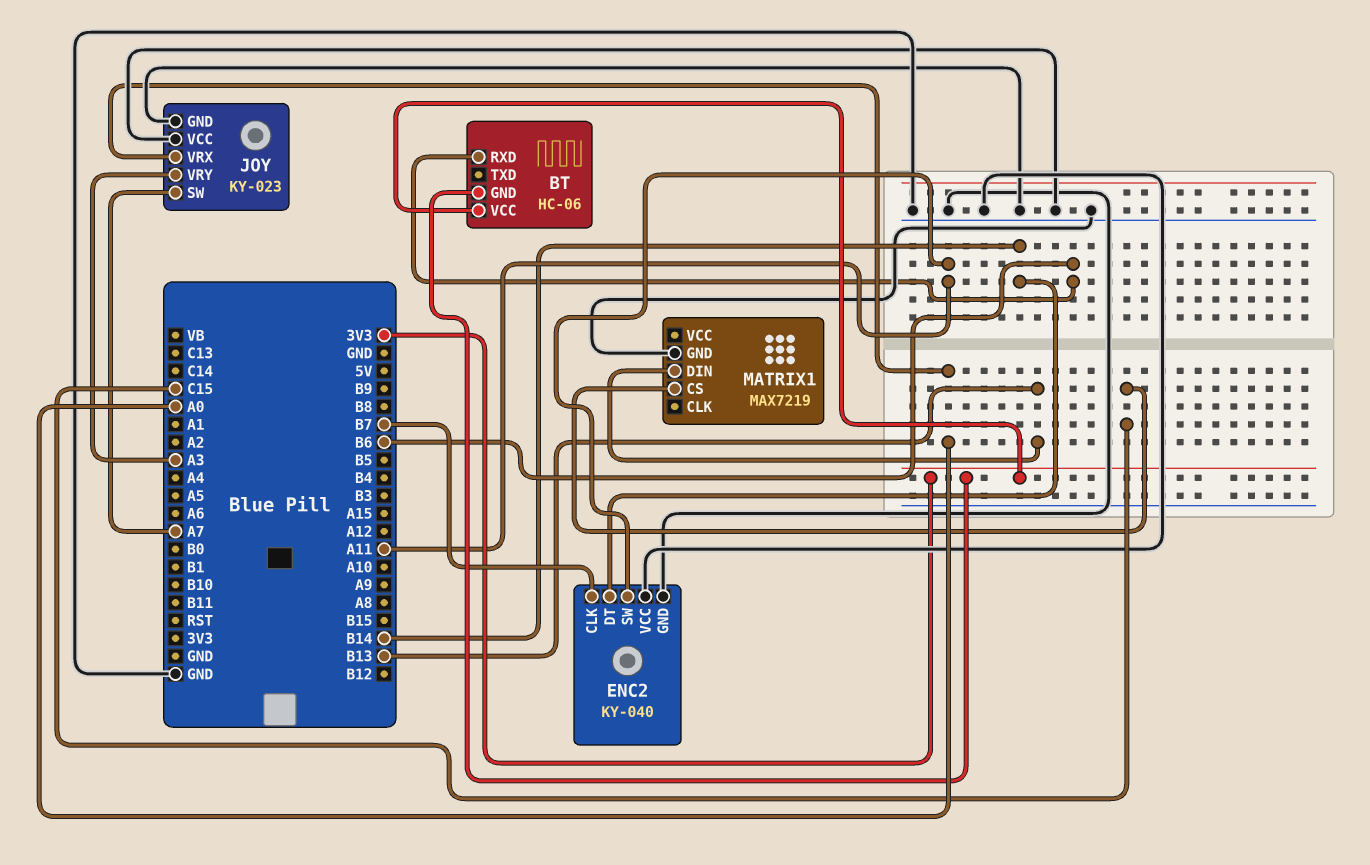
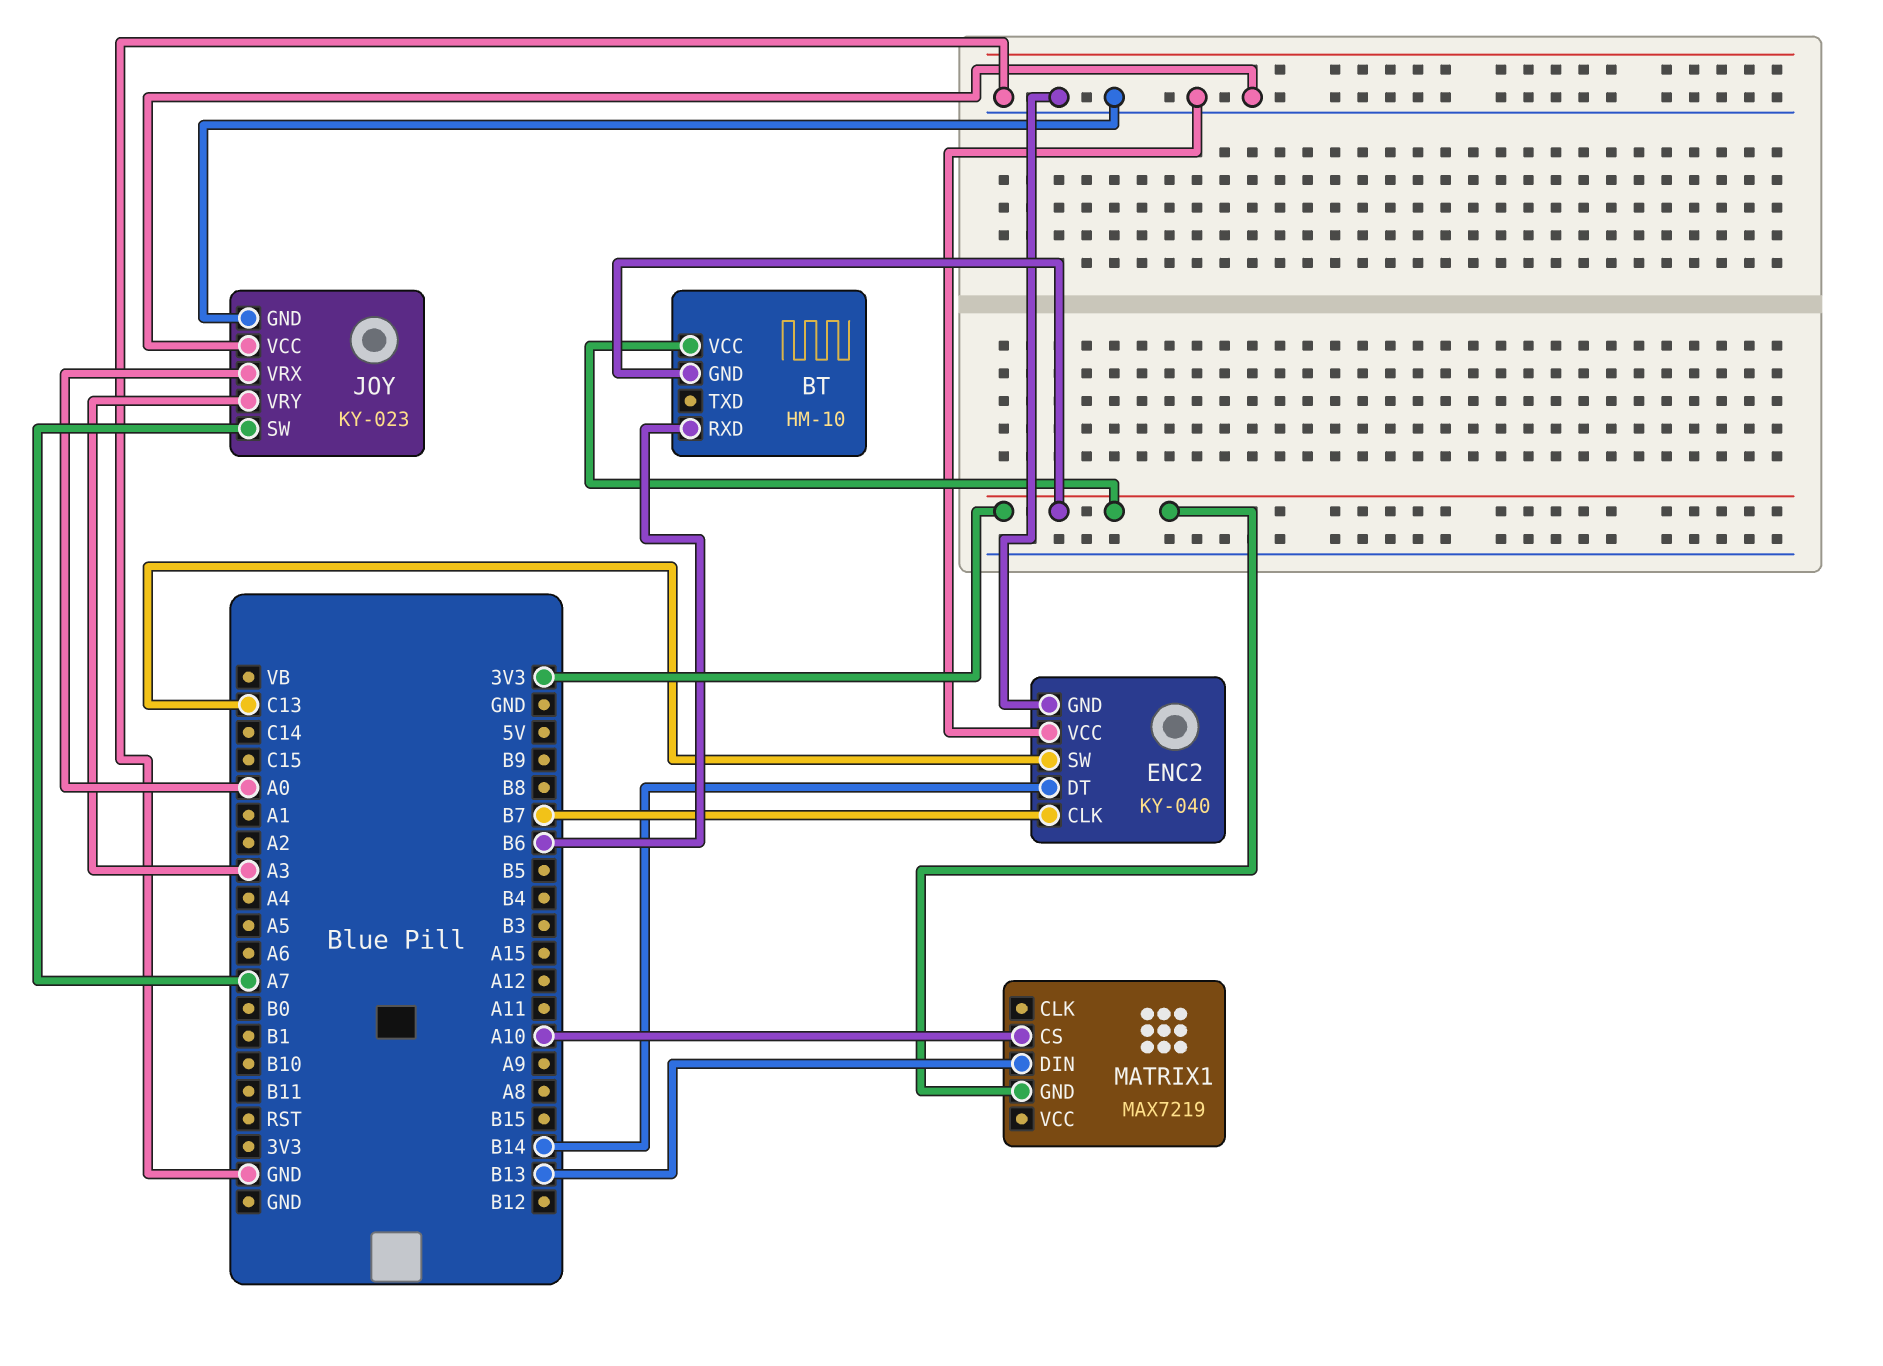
BT: HC-06 -> HM-10
ENC2 pin SW: A11 -> C13
MATRIX1 pin CS: C15 -> A10
MATRIX1 pin GND: GND -> 3V3

